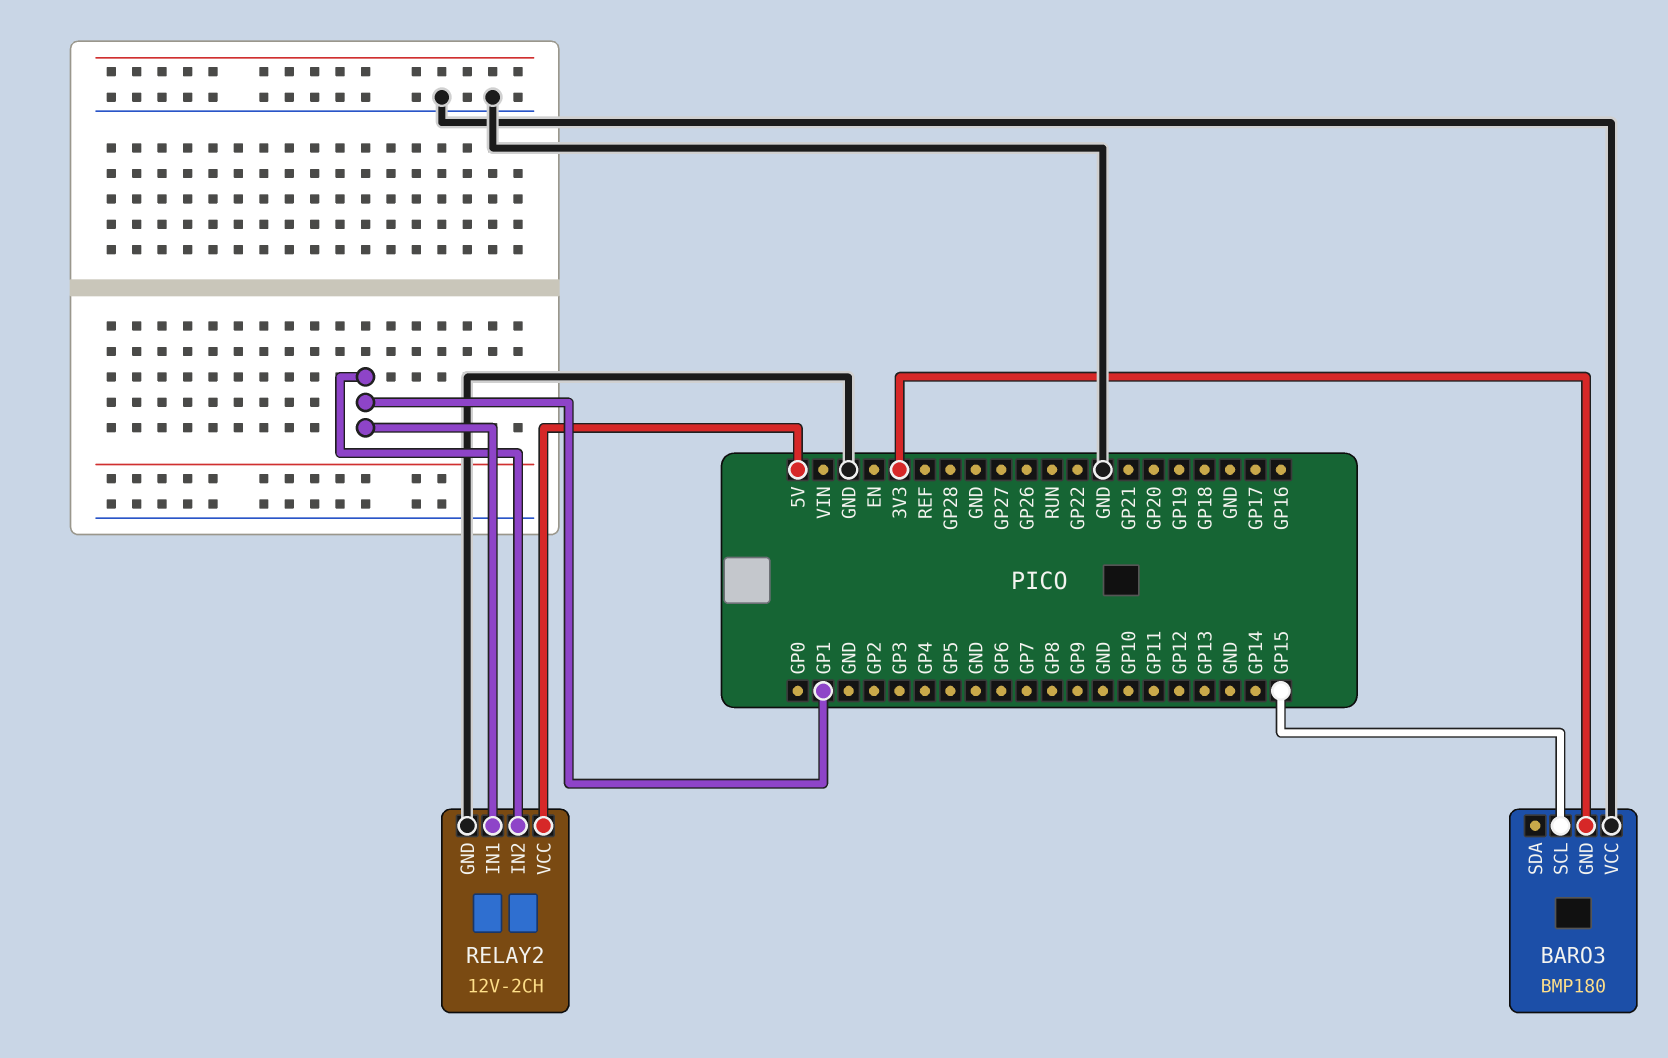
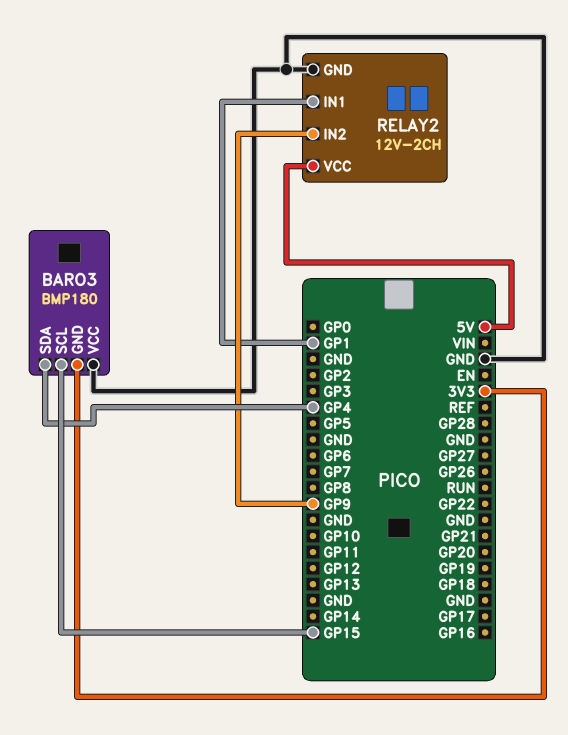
BARO3 pin SDA: none -> GP4
RELAY2 pin IN2: GP1 -> GP9

